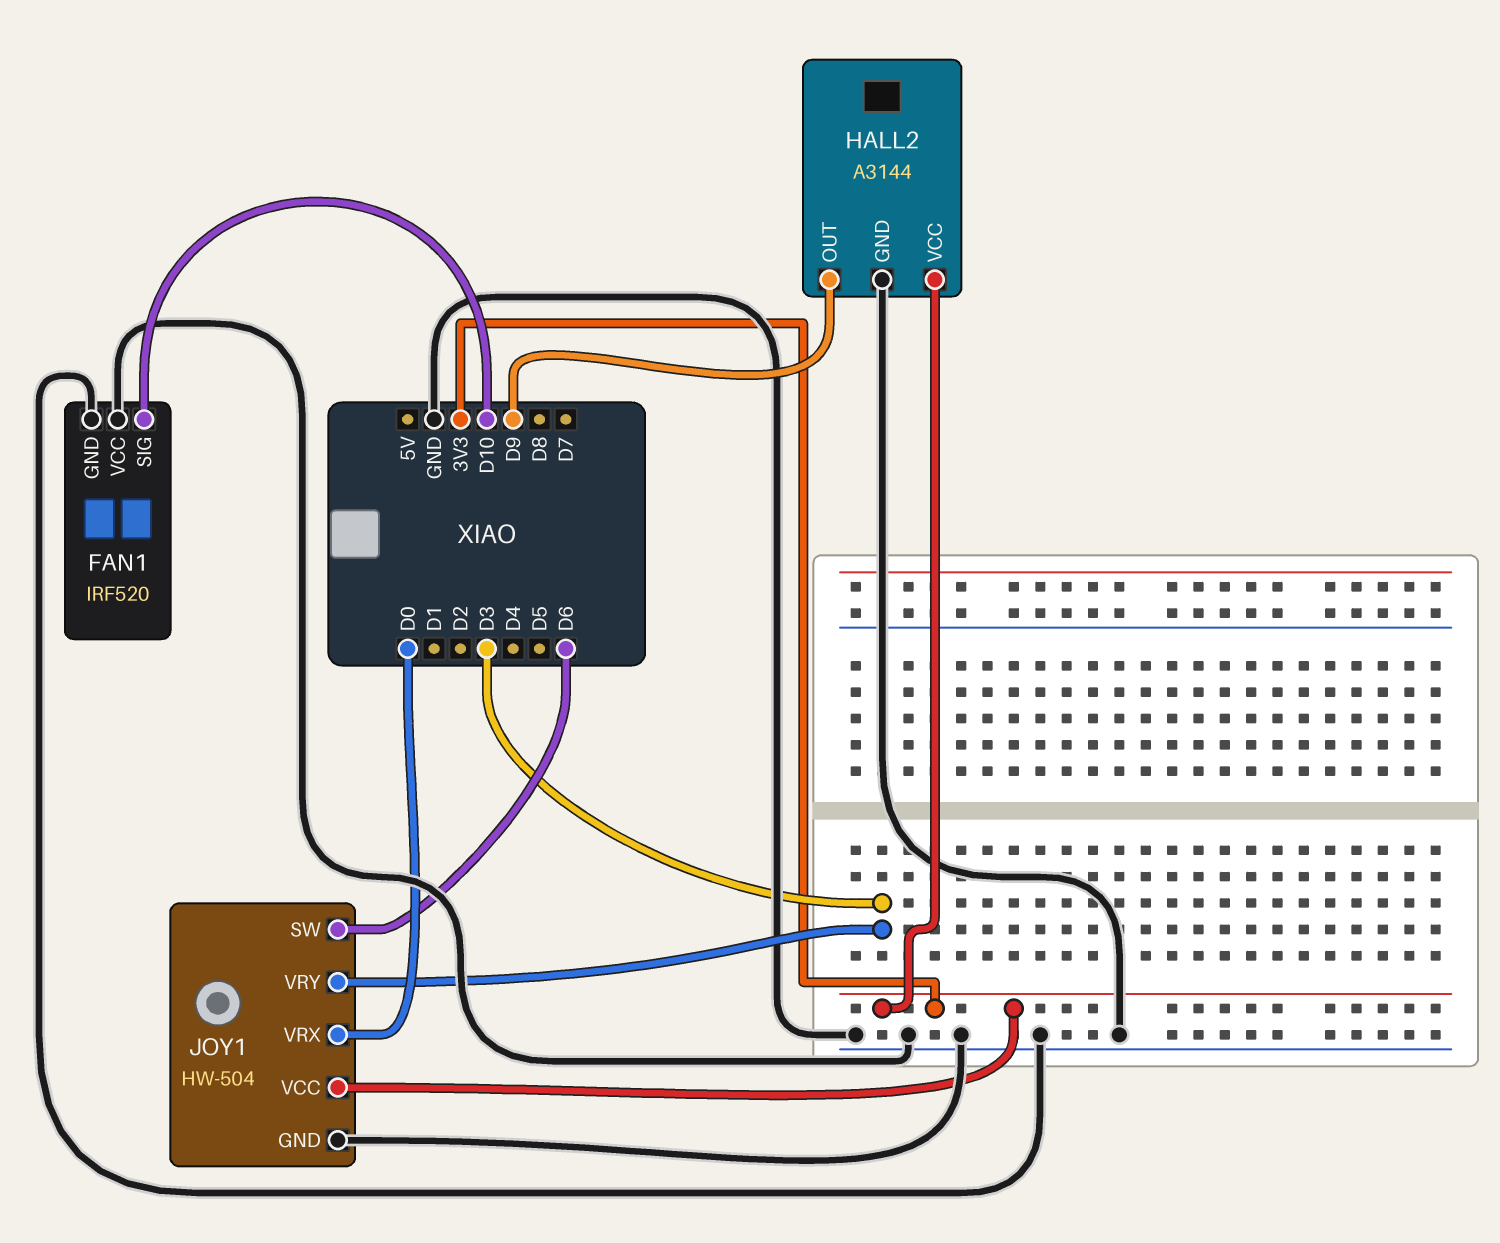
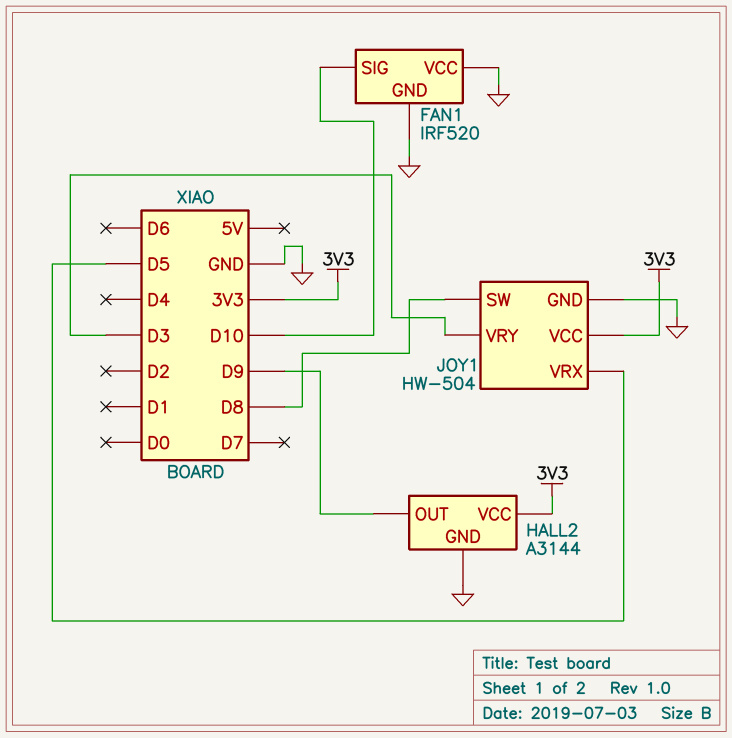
JOY1 pin SW: D6 -> D8
JOY1 pin VRX: D0 -> D5

